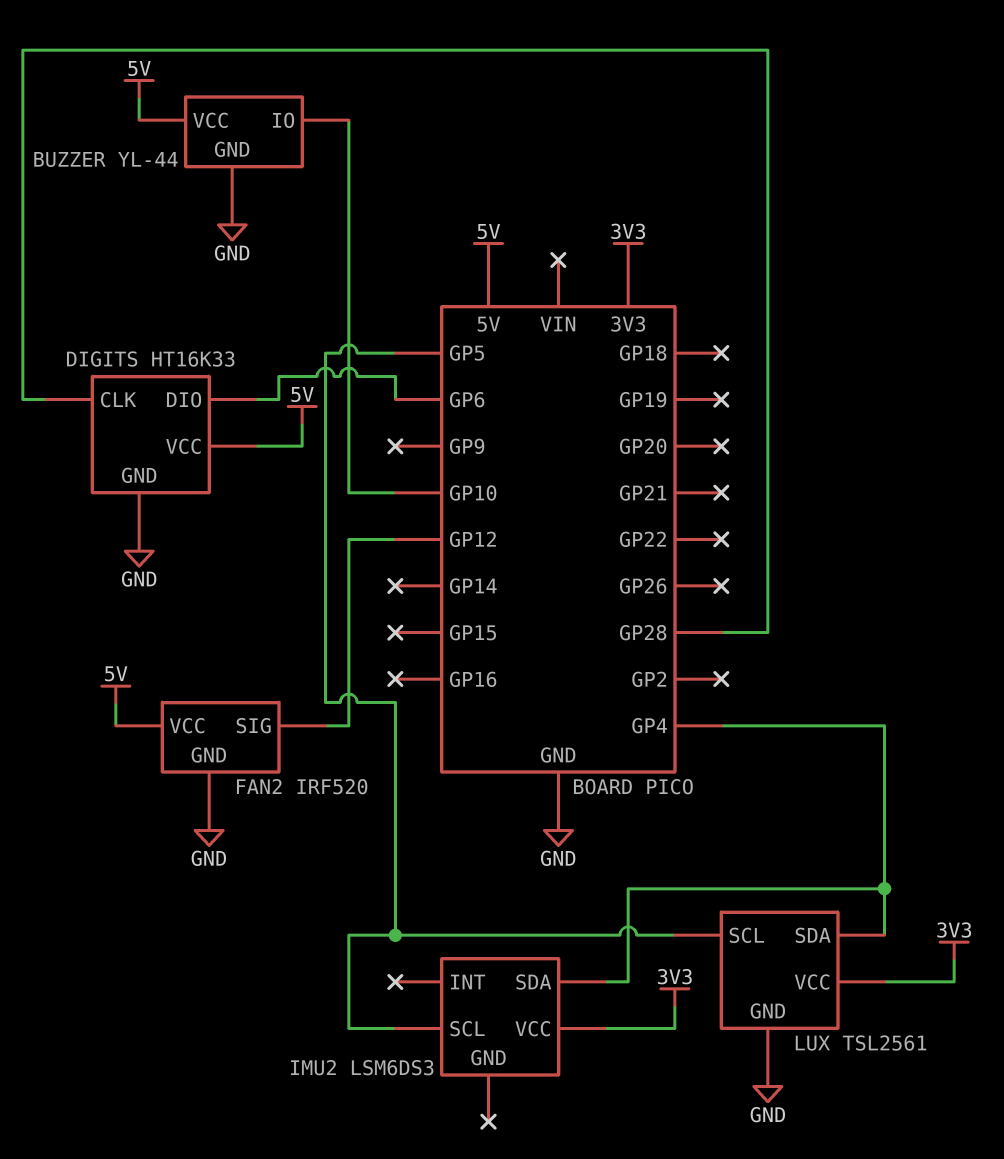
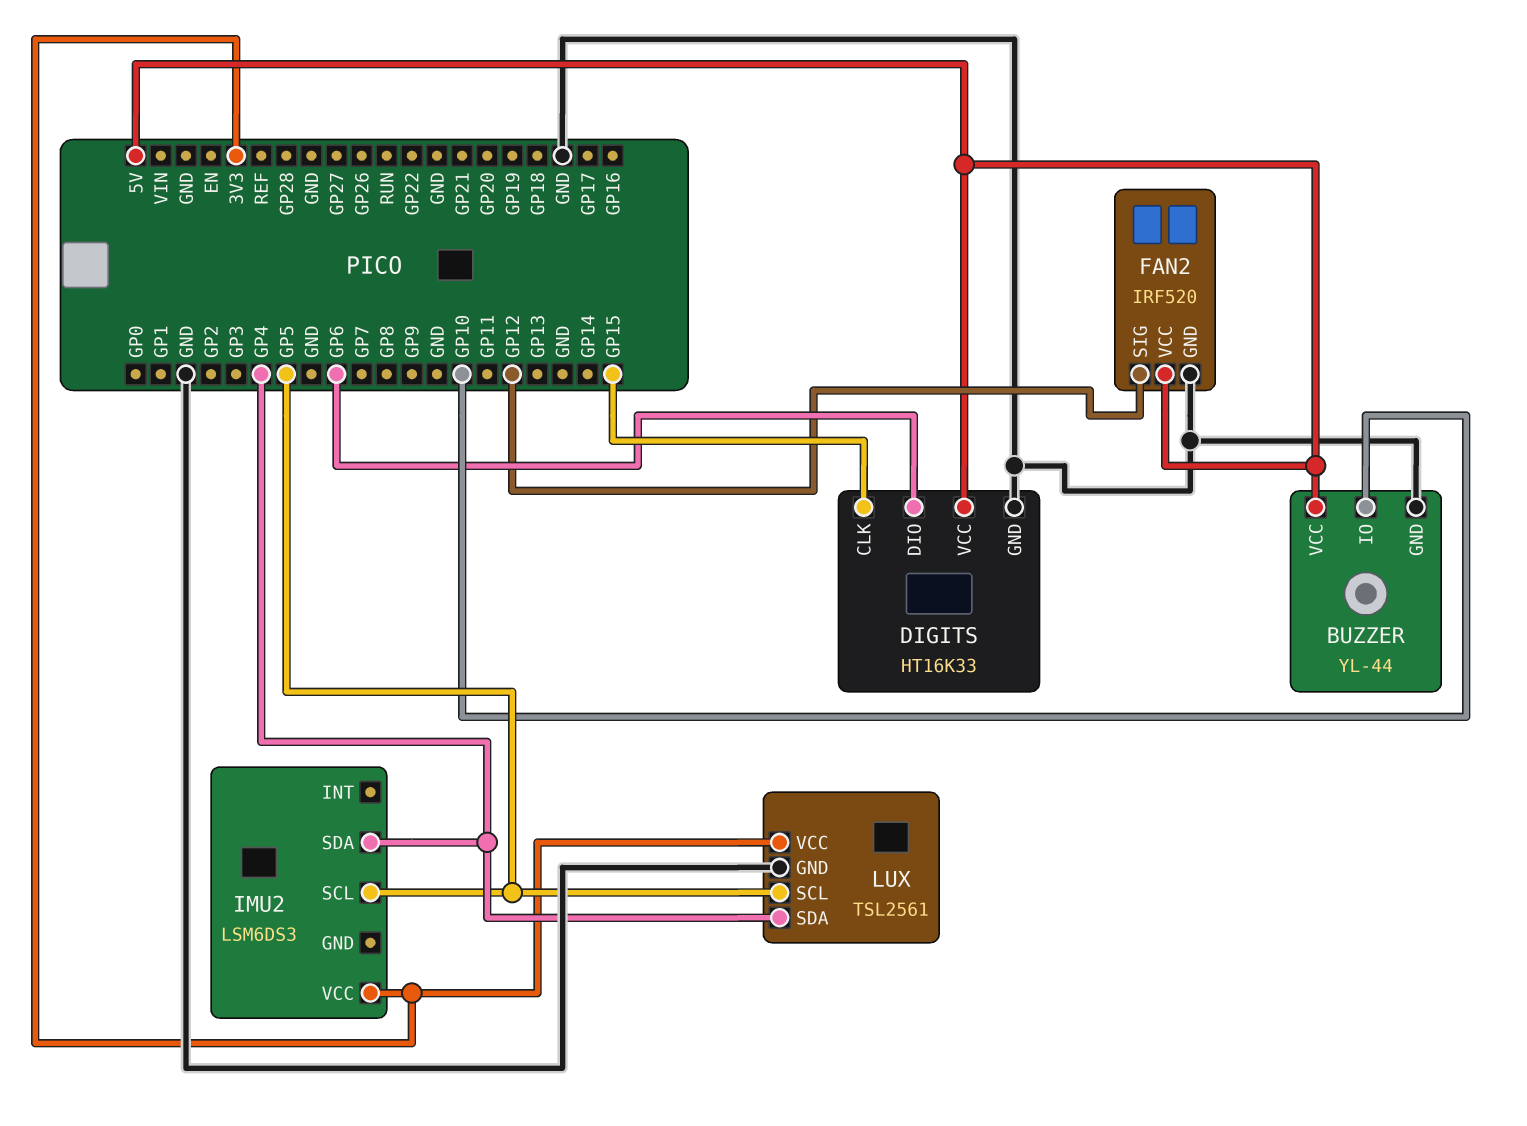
DIGITS pin CLK: GP28 -> GP15

